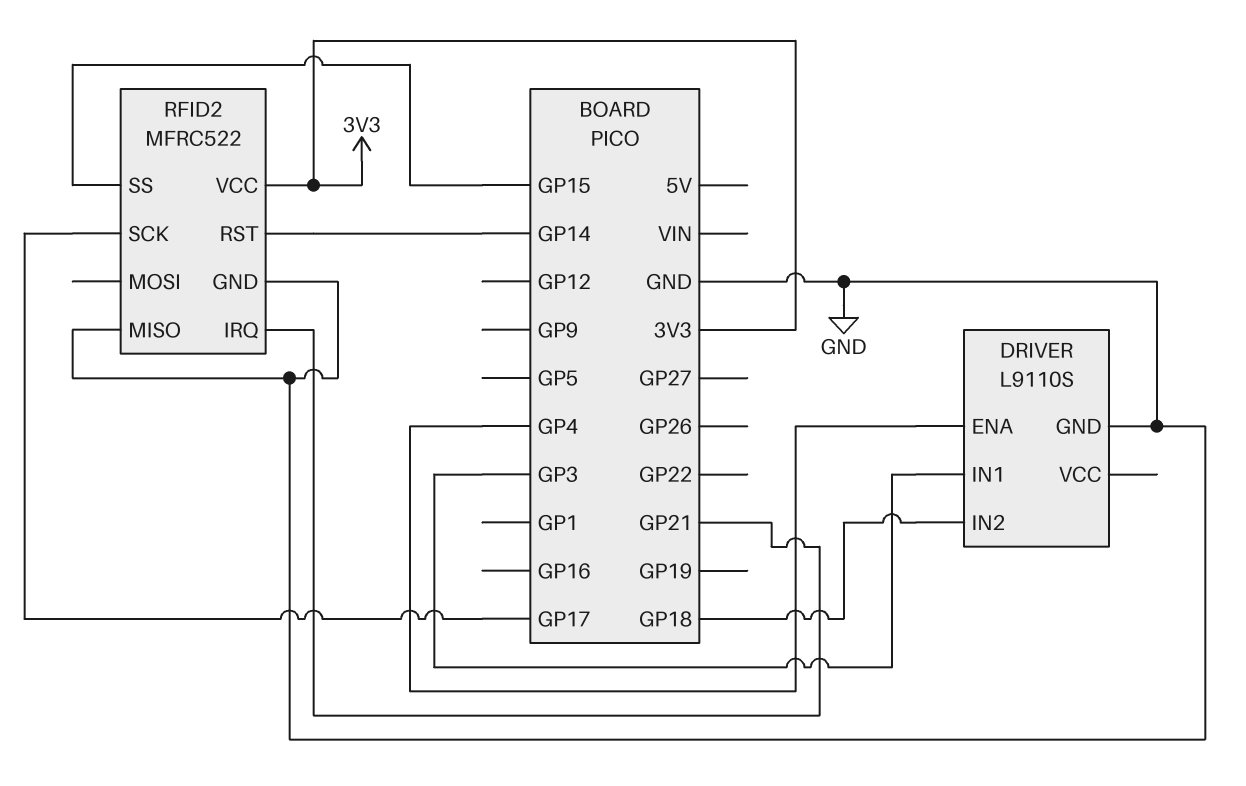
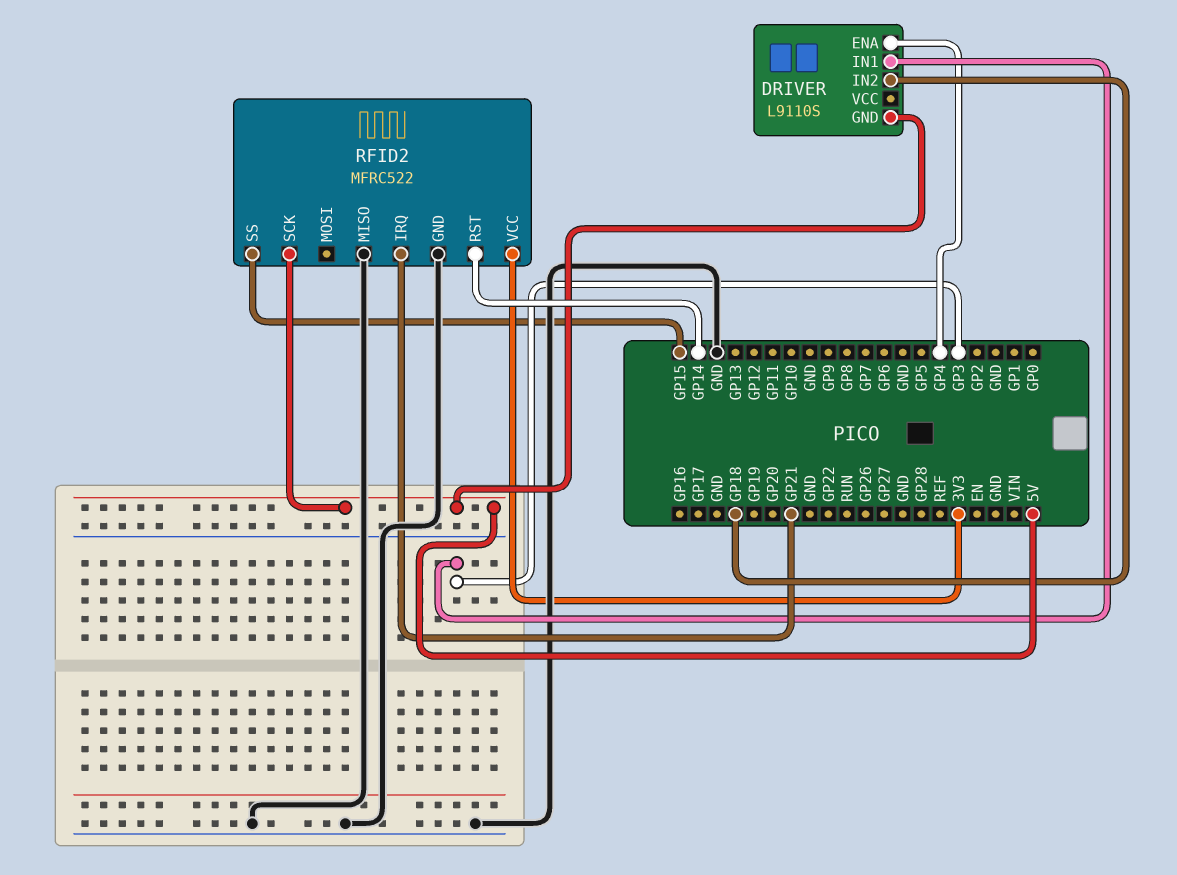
DRIVER pin GND: GND -> 5V
RFID2 pin SCK: GP17 -> 5V

